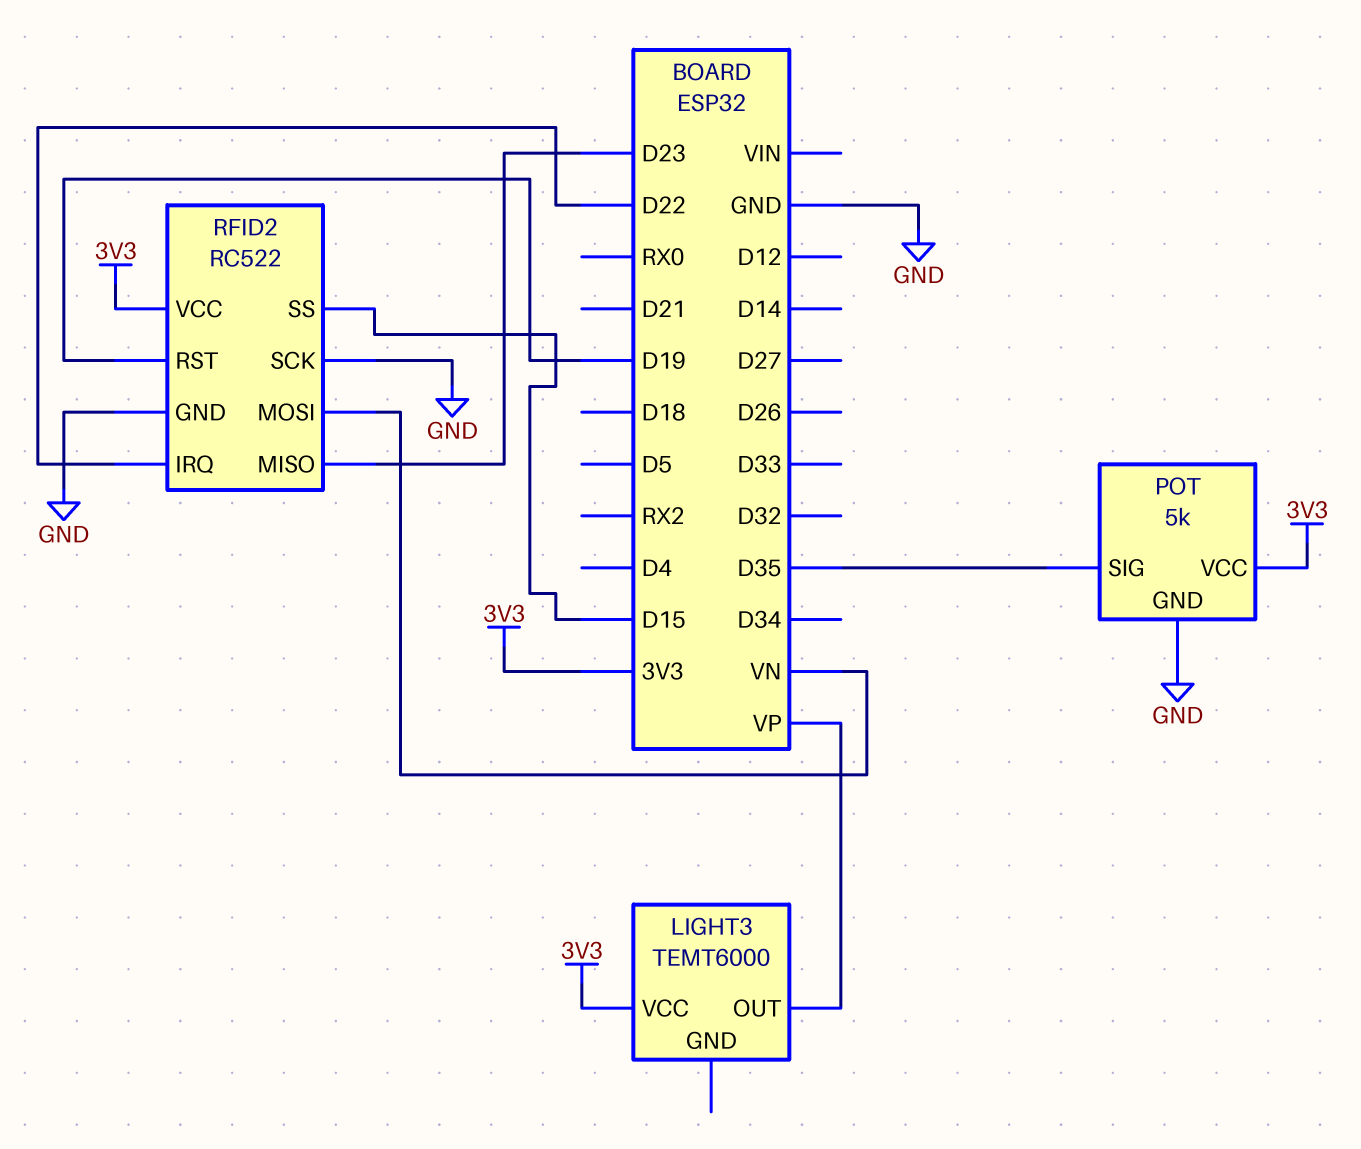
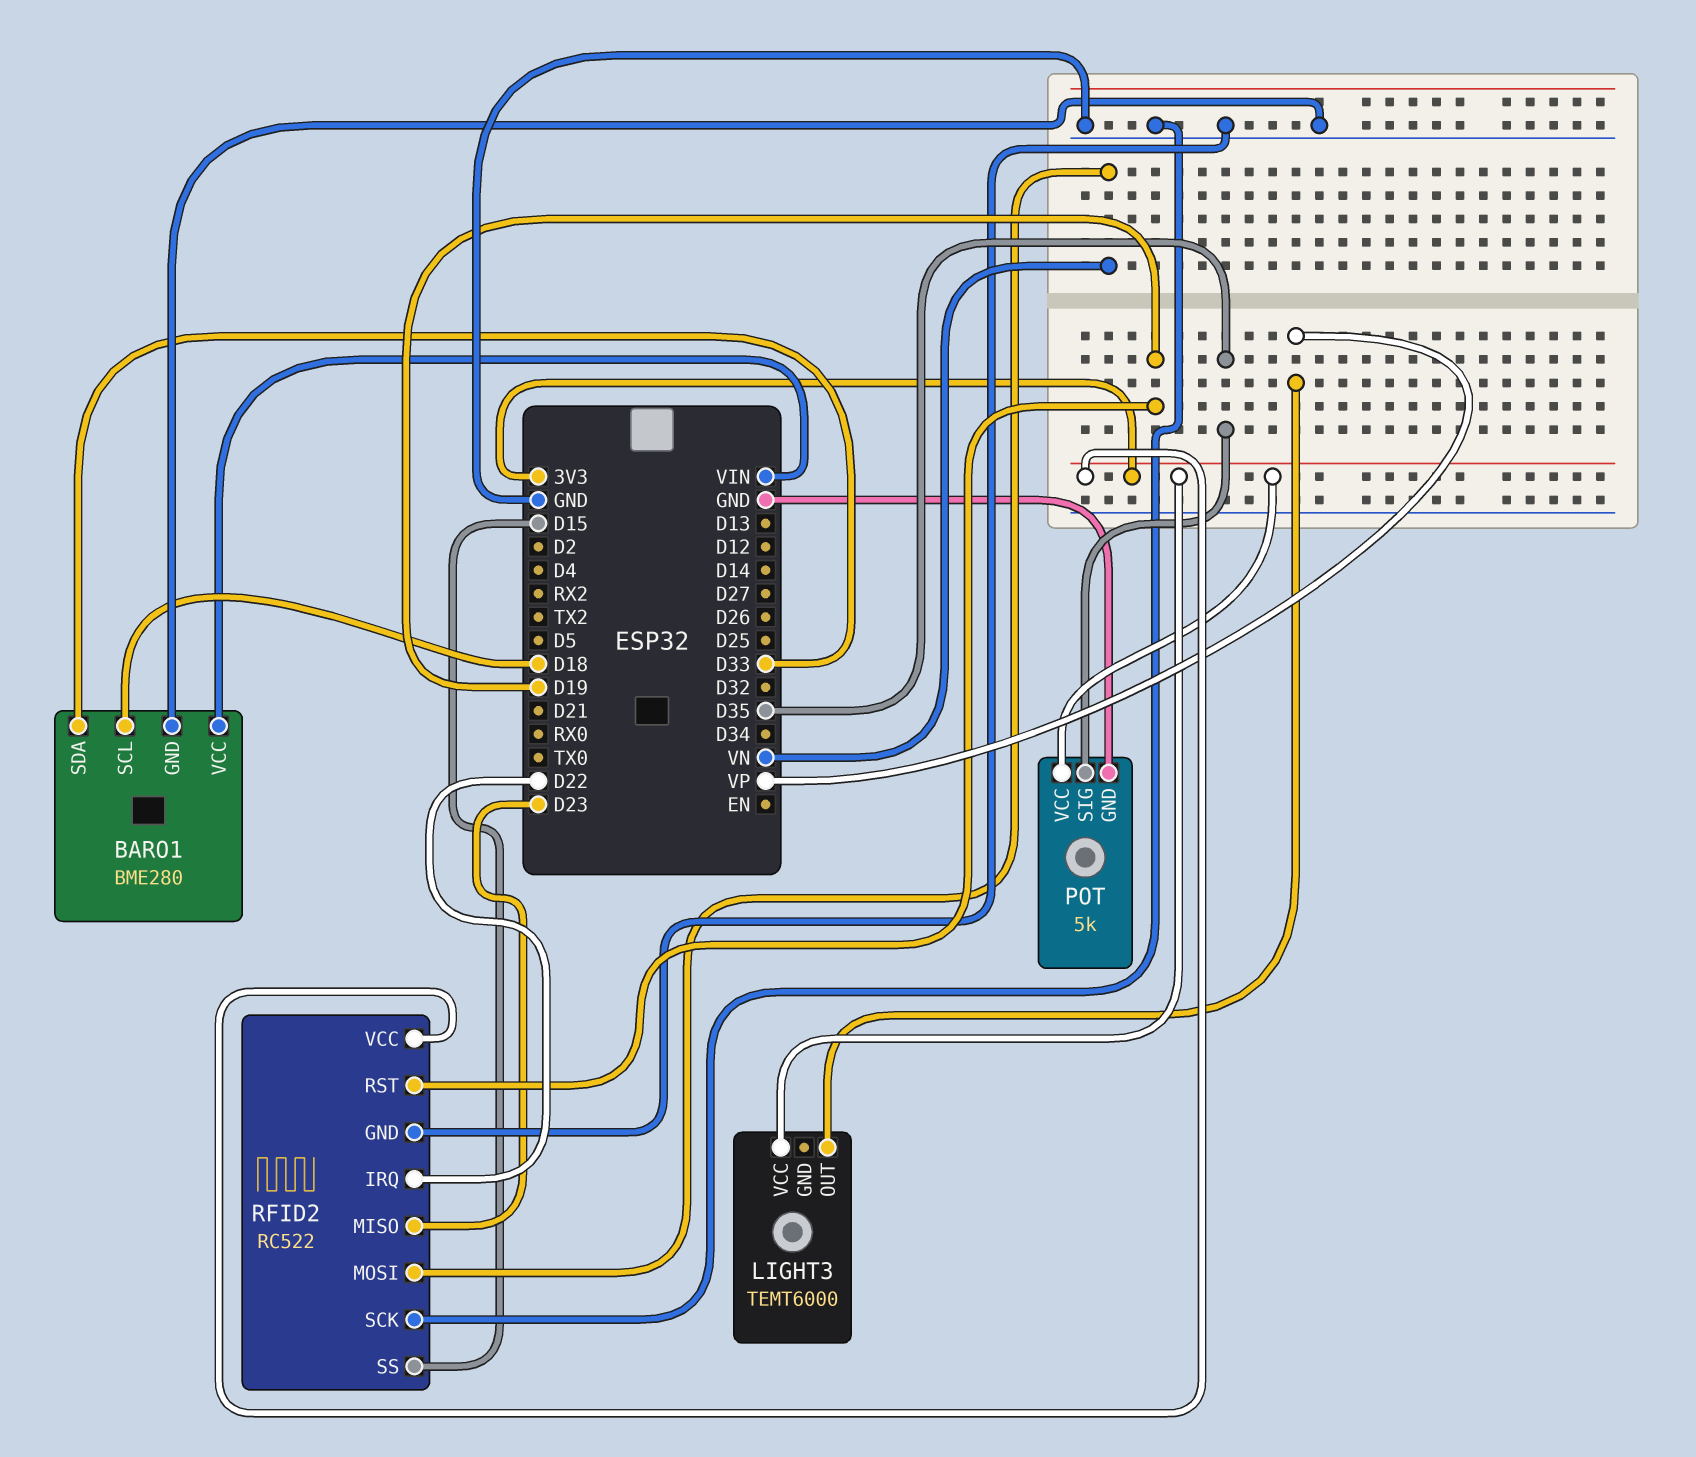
BARO1: none -> BME280
BARO1 pin GND: none -> GND
BARO1 pin SCL: none -> D18
BARO1 pin SDA: none -> D33
BARO1 pin VCC: none -> VIN

